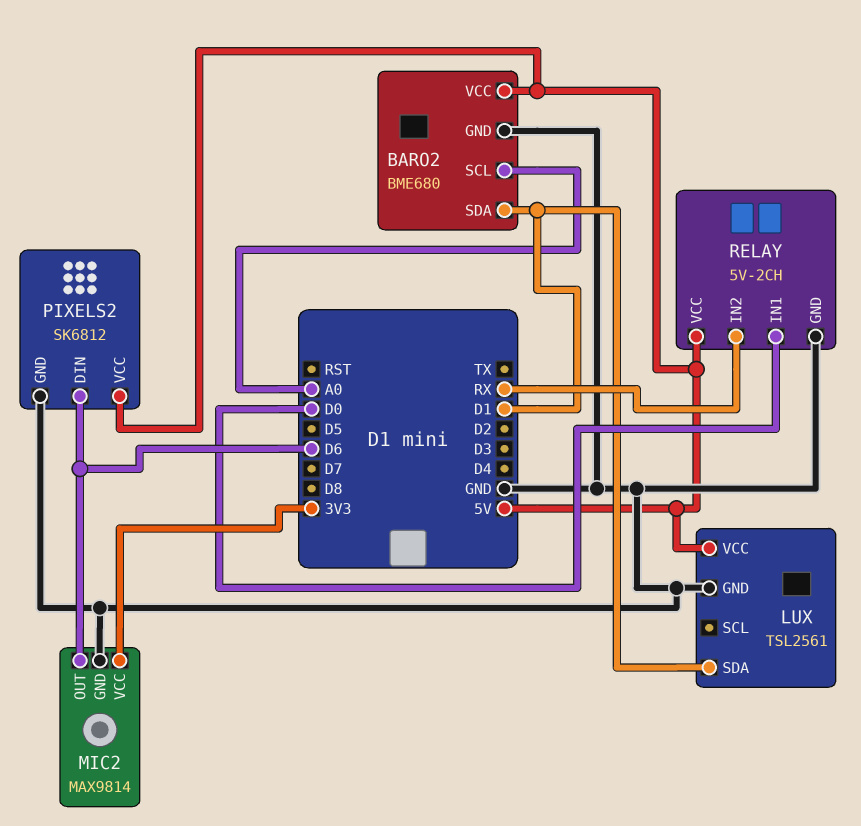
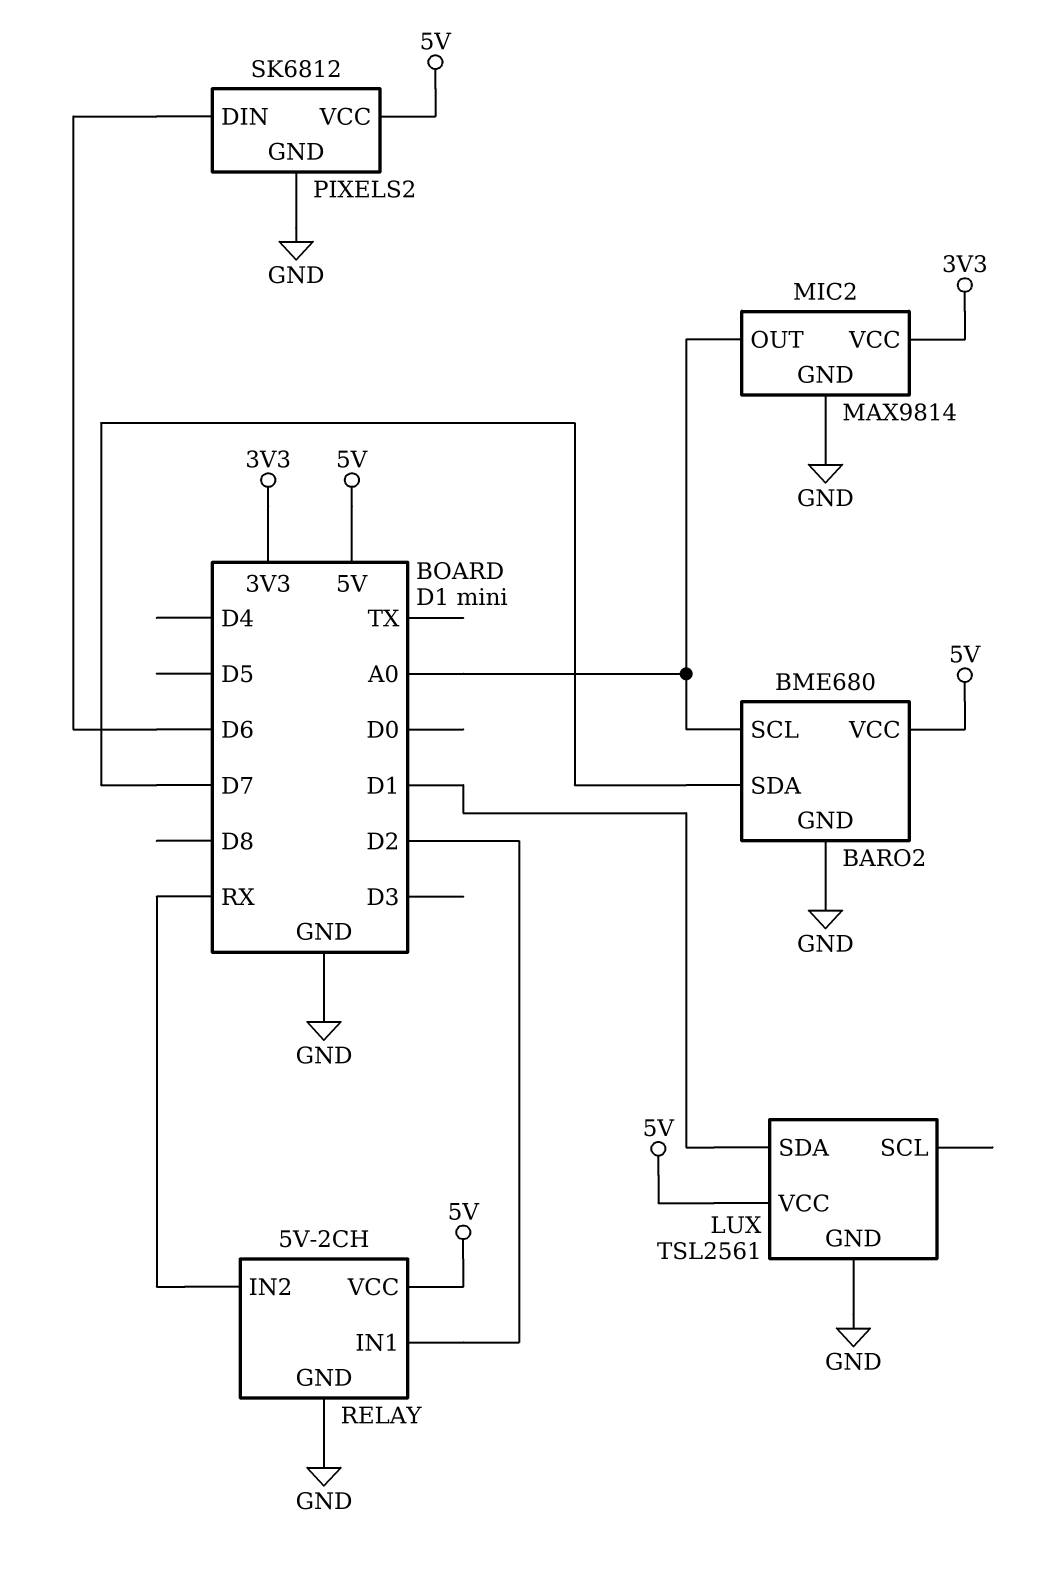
BARO2 pin SDA: D1 -> D7
MIC2 pin OUT: D6 -> A0
RELAY pin IN1: D0 -> D2

